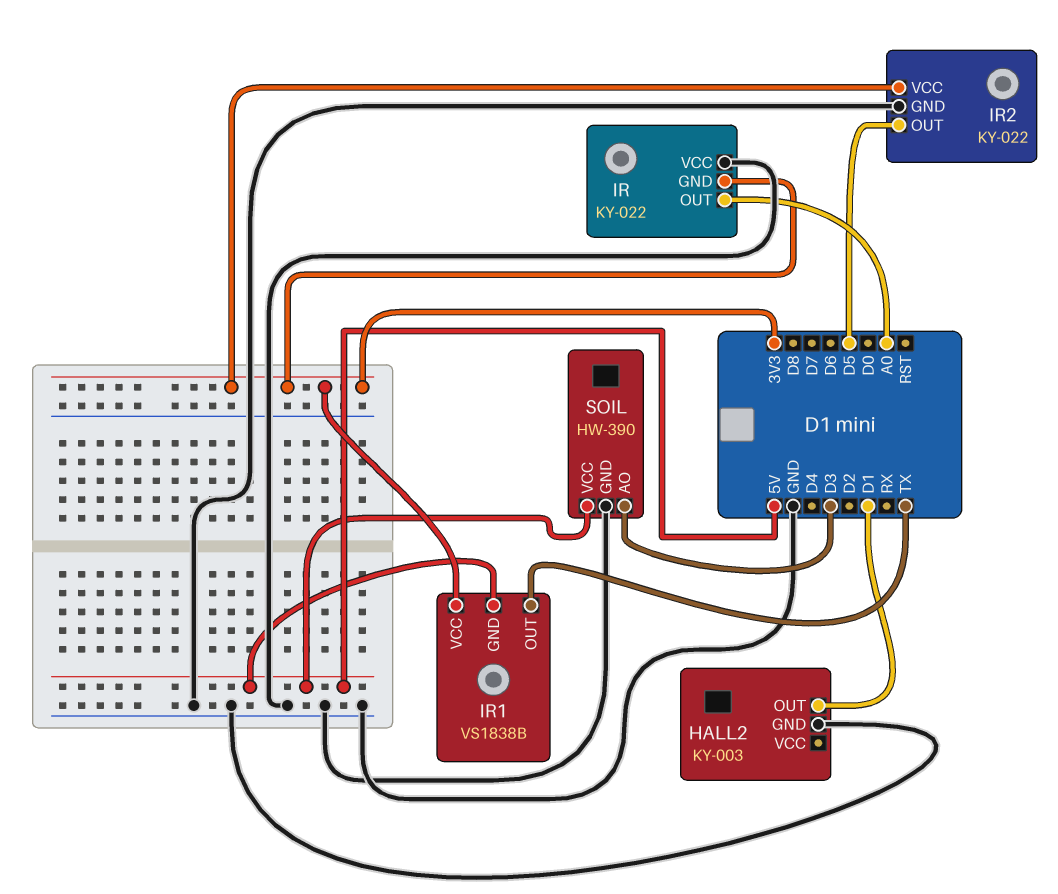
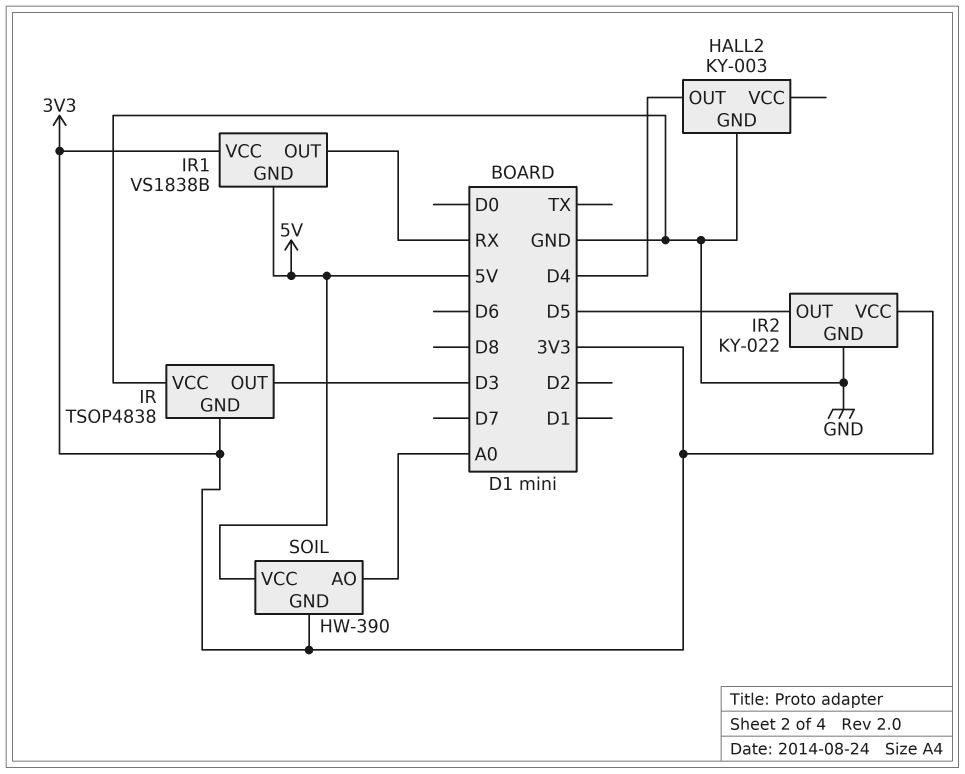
HALL2 pin OUT: D1 -> D4
IR: KY-022 -> TSOP4838
IR pin OUT: A0 -> D3
IR1 pin OUT: TX -> RX
SOIL pin AO: D3 -> A0
SOIL pin GND: GND -> 3V3

